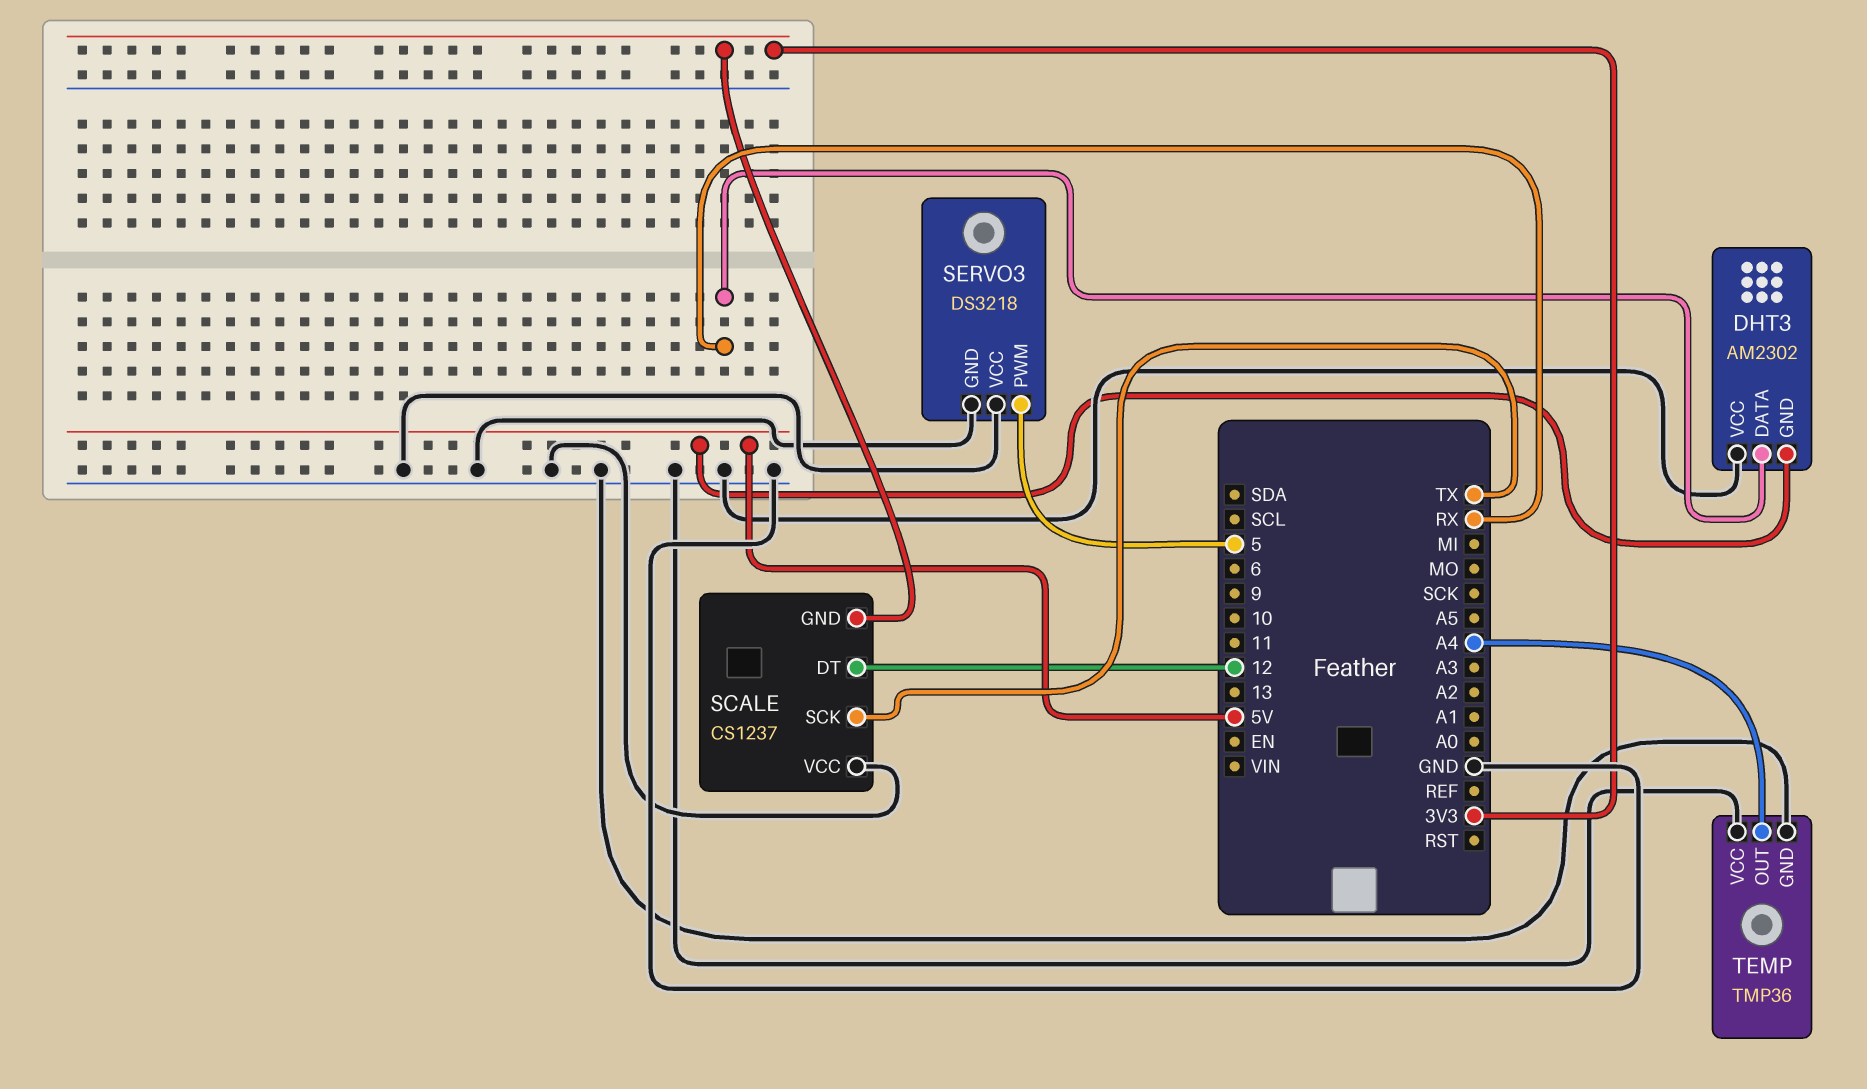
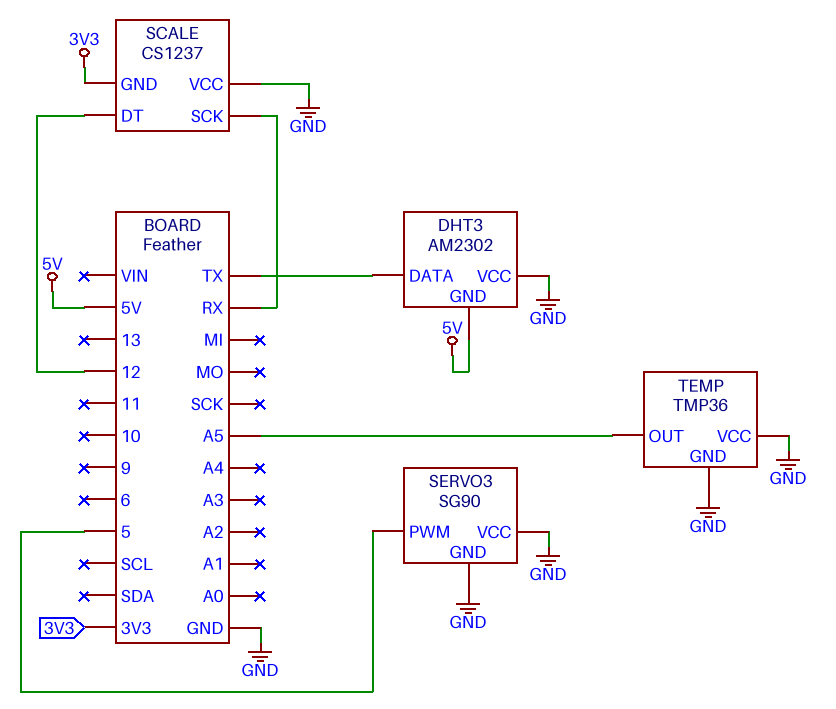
DHT3 pin DATA: RX -> TX
SCALE pin SCK: TX -> RX
SERVO3: DS3218 -> SG90
TEMP pin OUT: A4 -> A5

